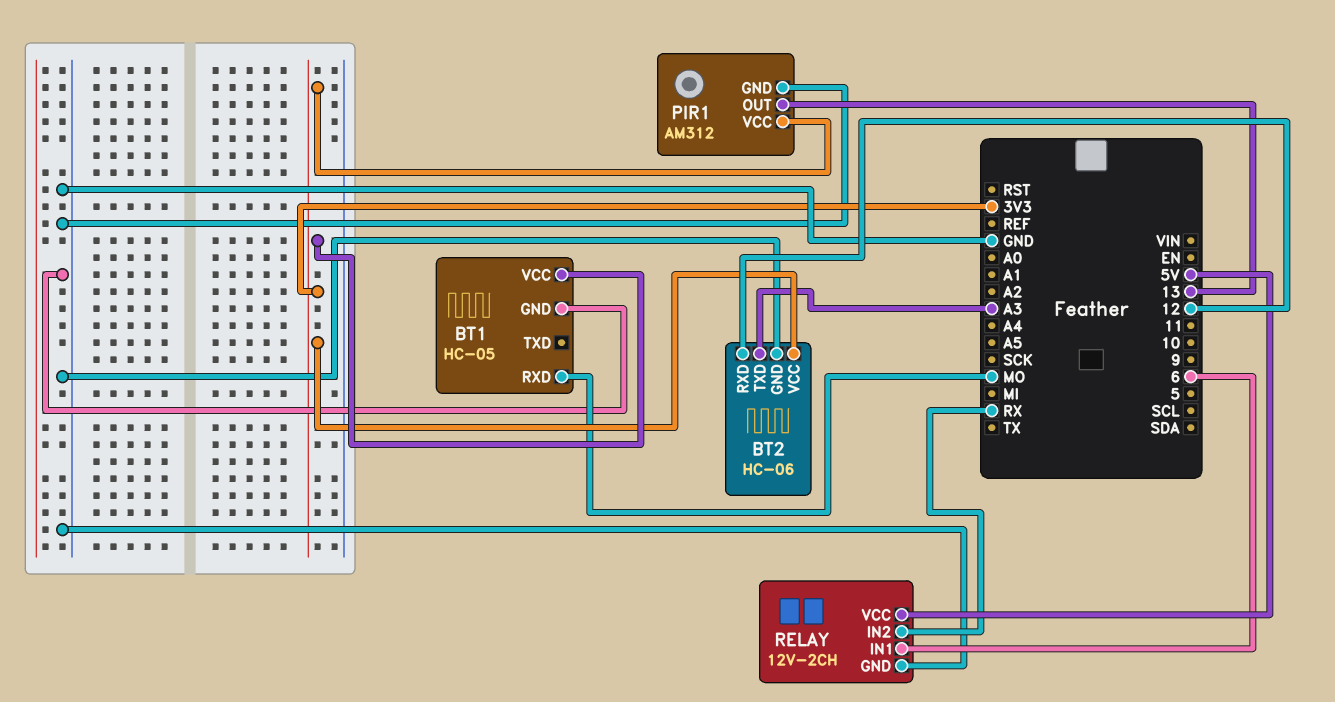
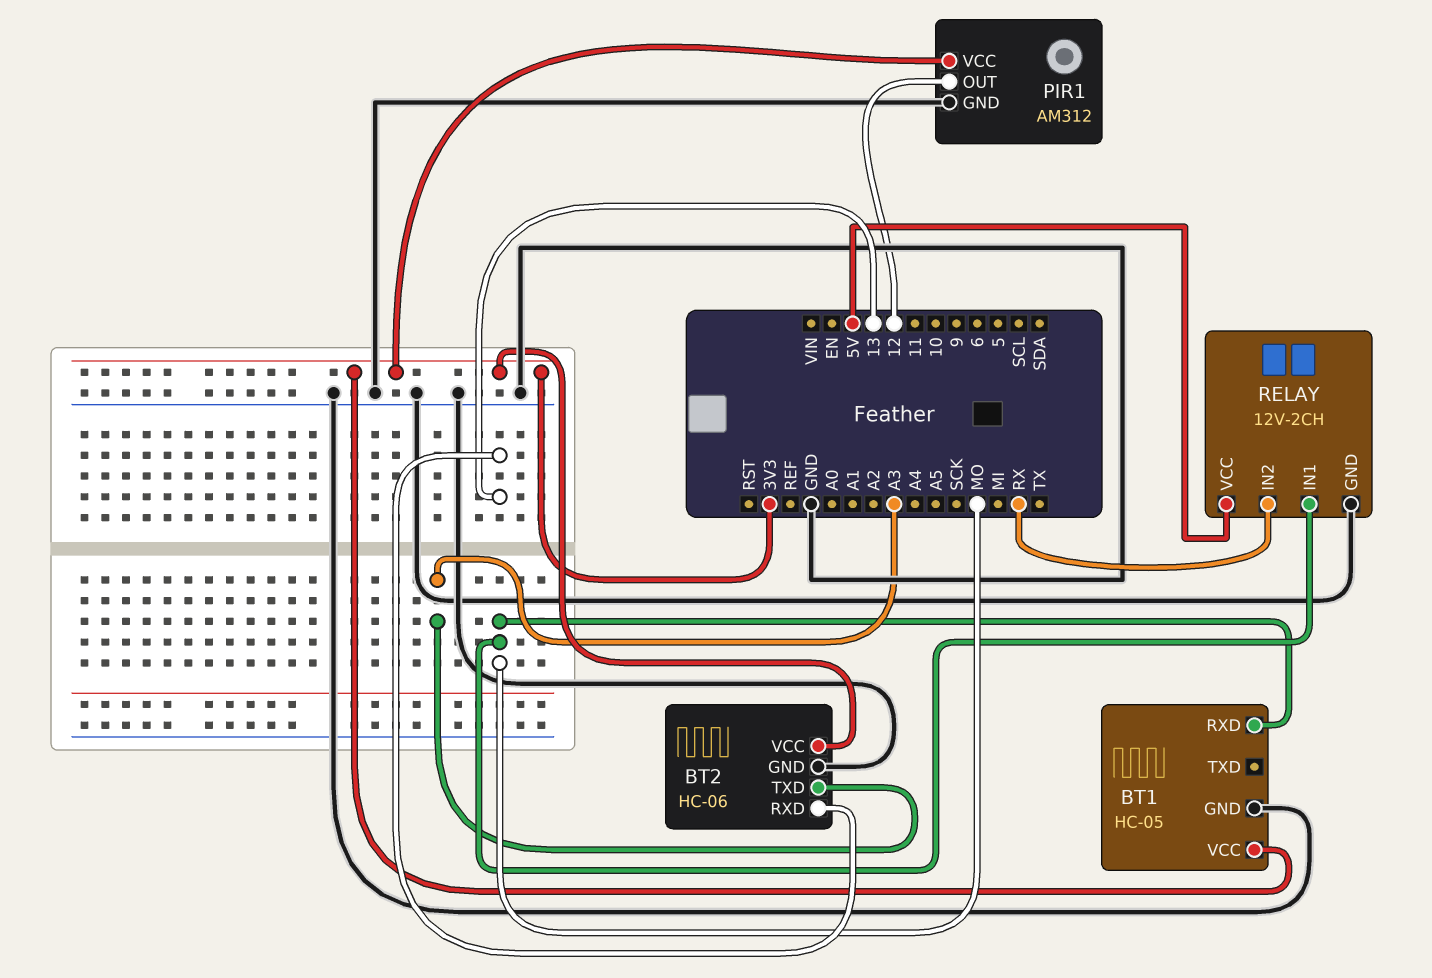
BT2 pin RXD: 12 -> 13
PIR1 pin OUT: 13 -> 12
RELAY pin IN1: 6 -> MO

